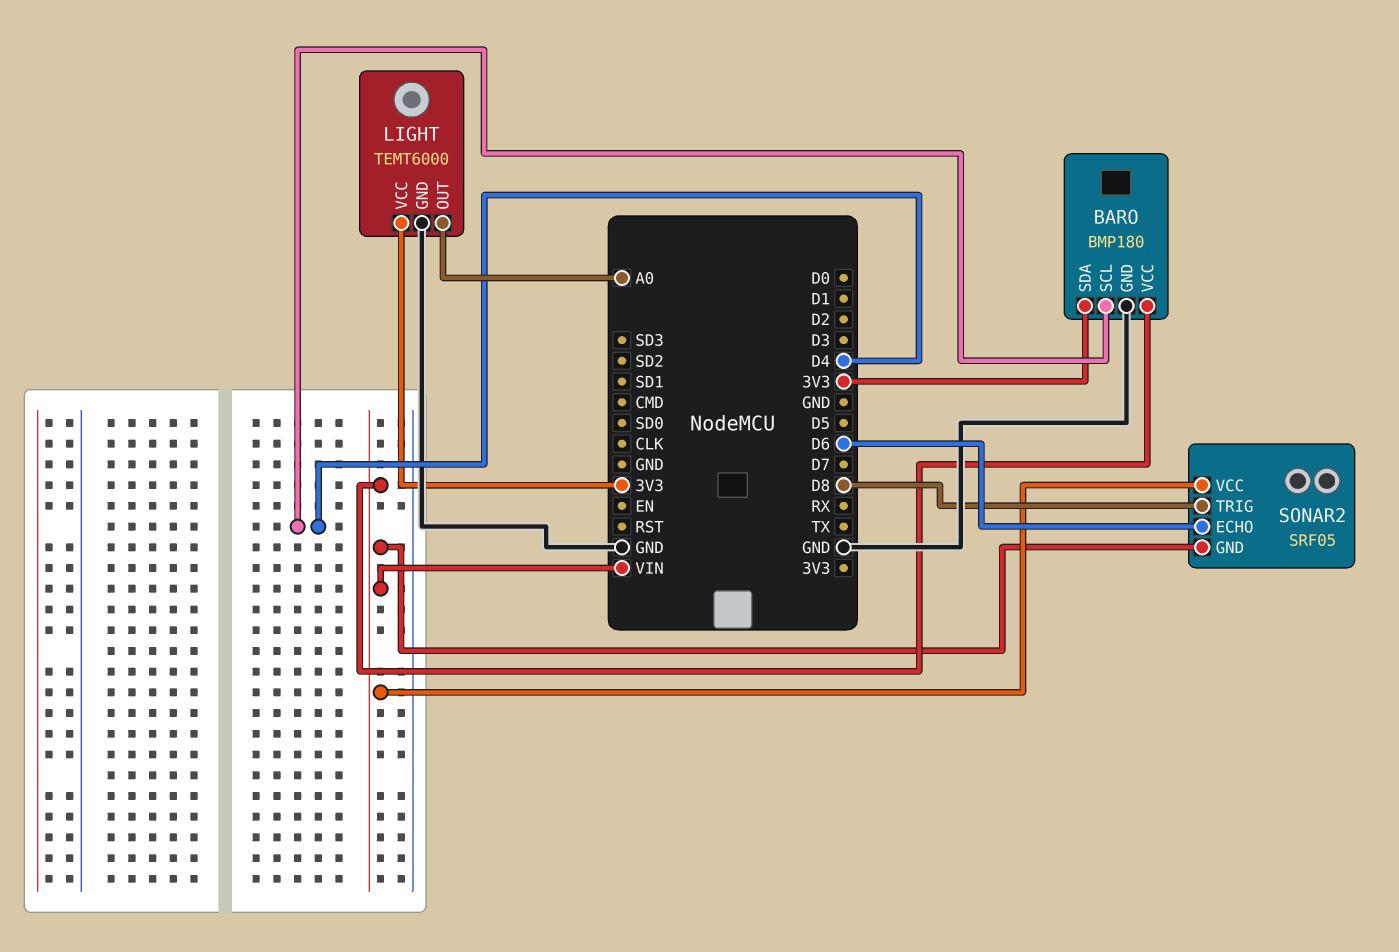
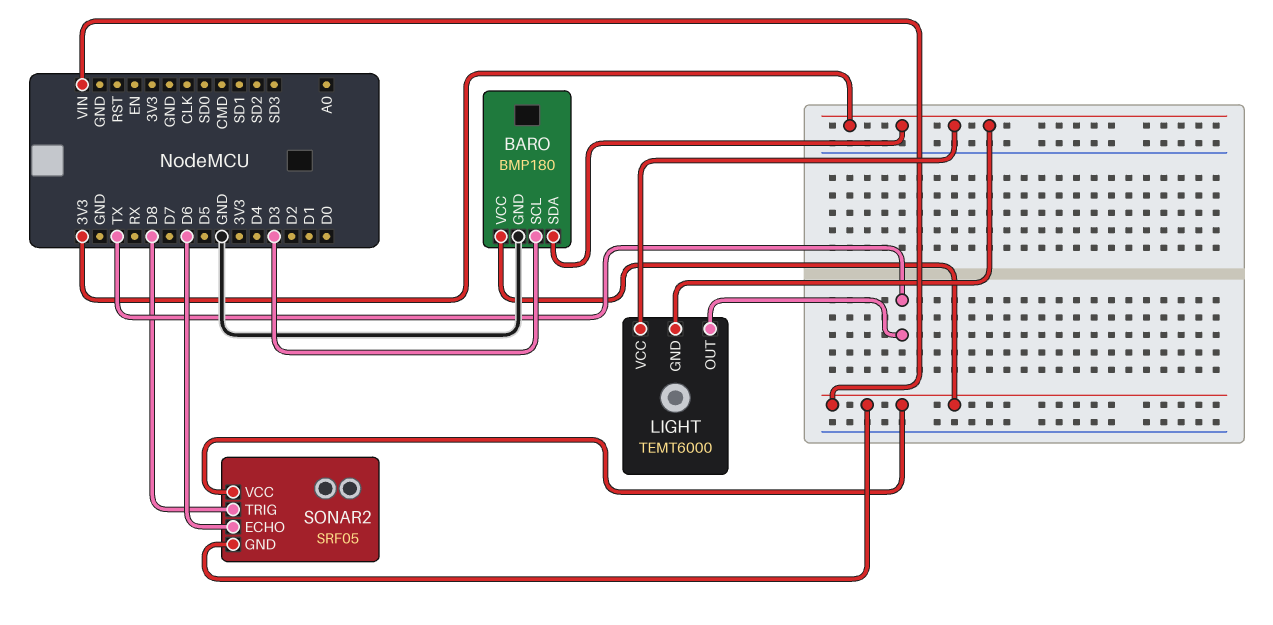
BARO pin SCL: D4 -> D3
LIGHT pin GND: GND -> 3V3
LIGHT pin OUT: A0 -> TX

